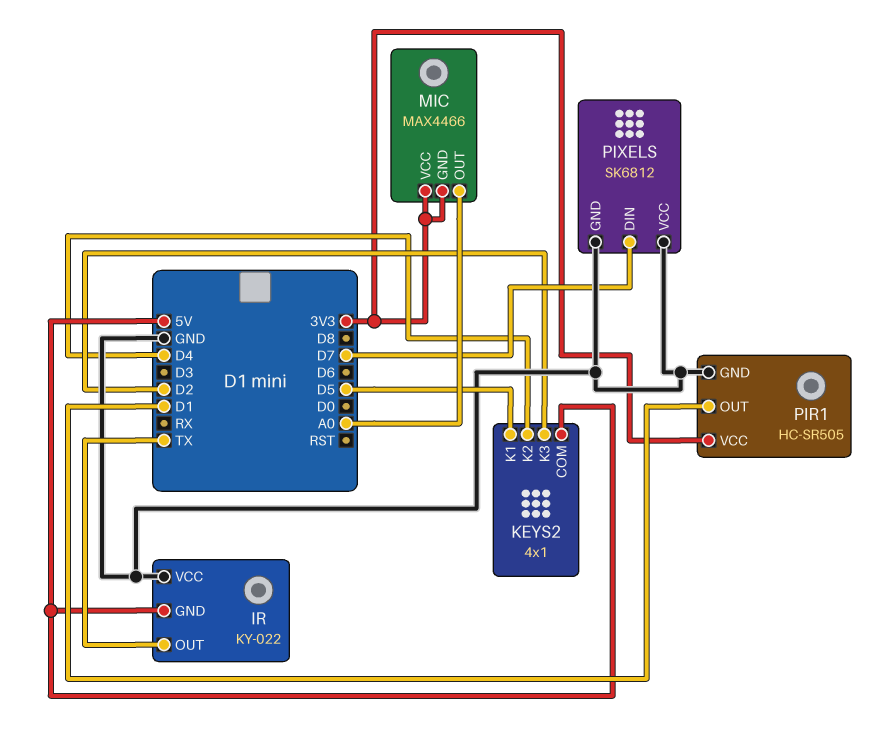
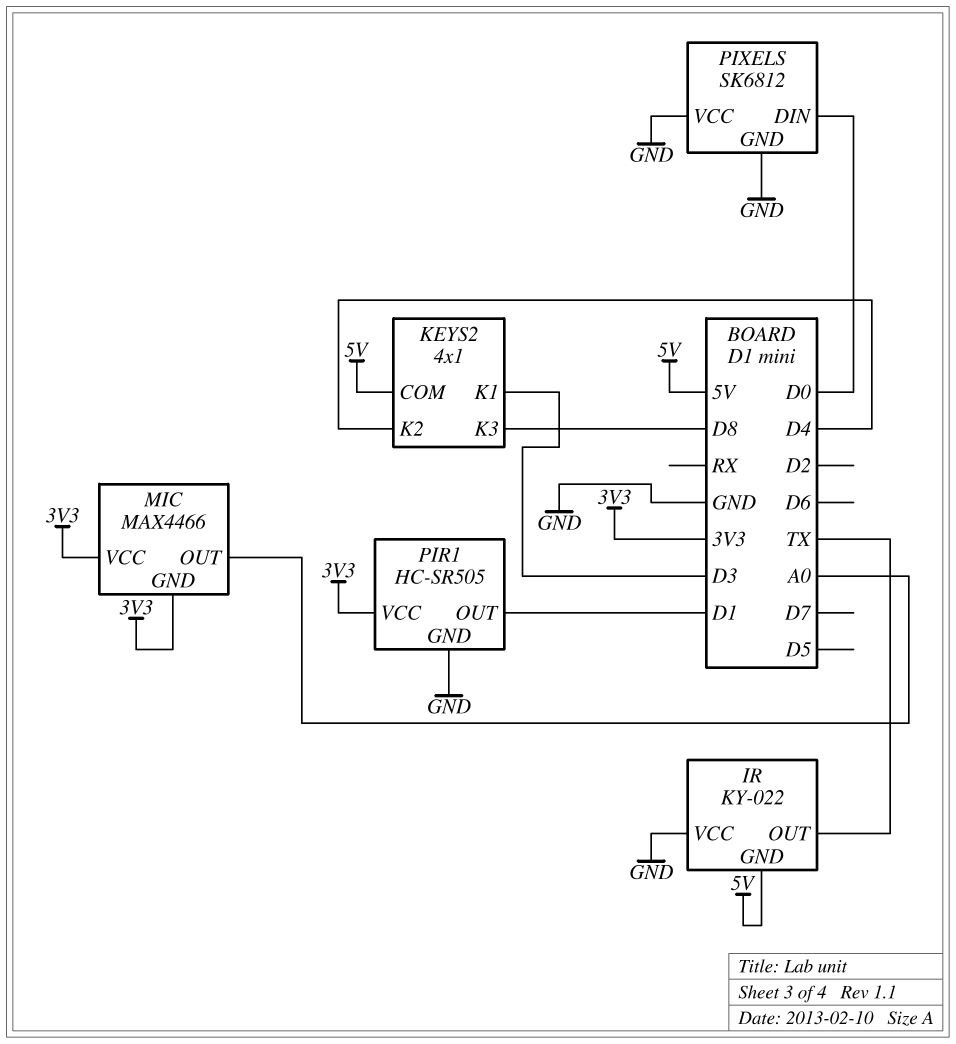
KEYS2 pin K1: D5 -> D3
KEYS2 pin K3: D2 -> D8
PIXELS pin DIN: D7 -> D0

